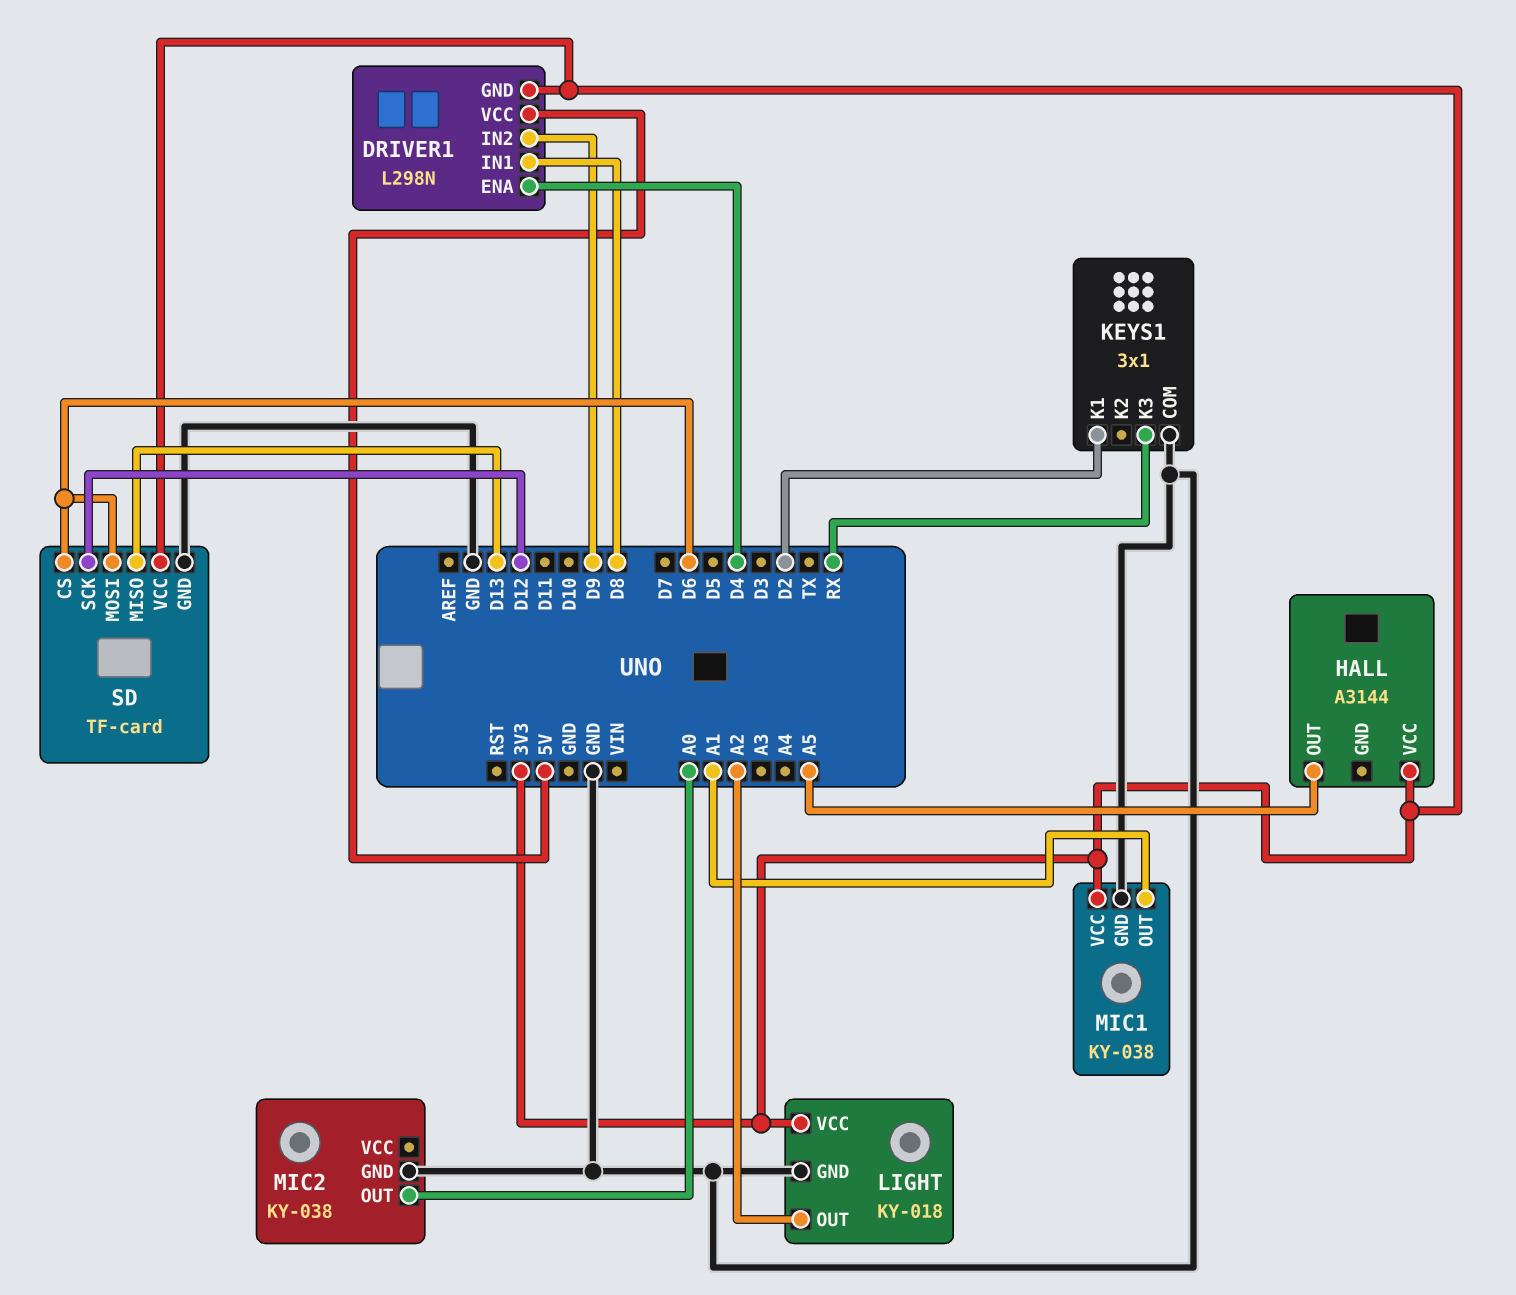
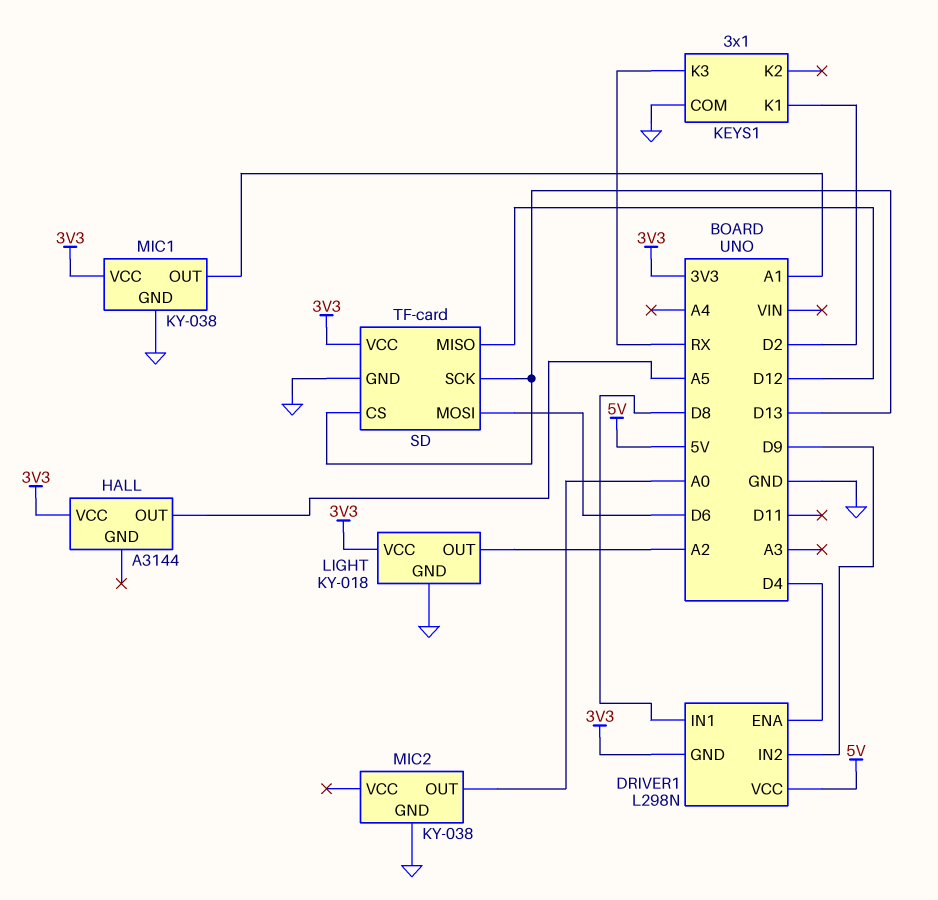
SD pin CS: D6 -> D13
SD pin MISO: D13 -> D12
SD pin SCK: D12 -> D13

